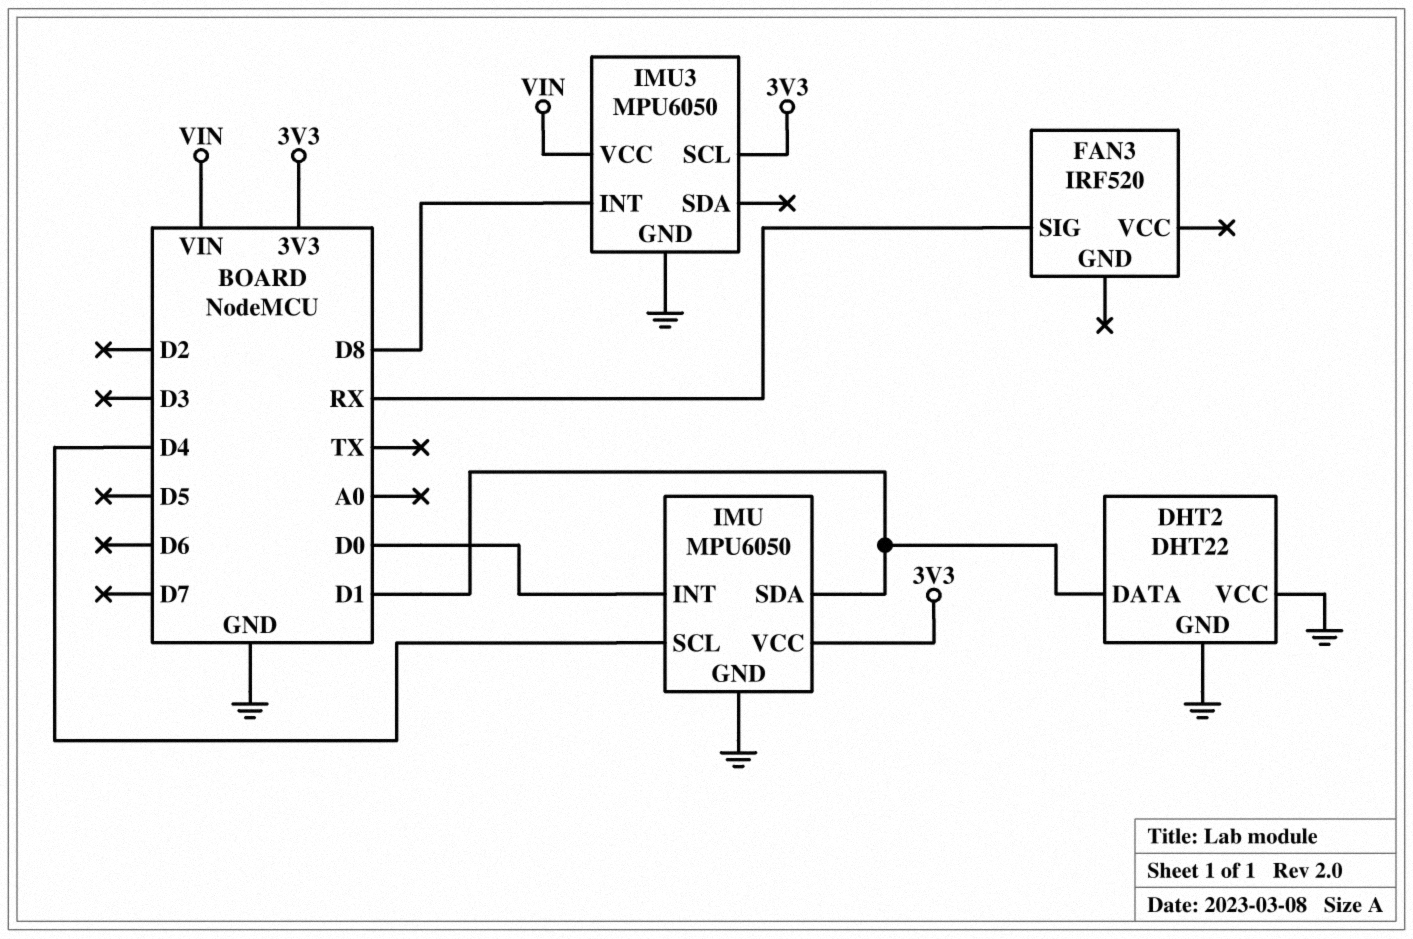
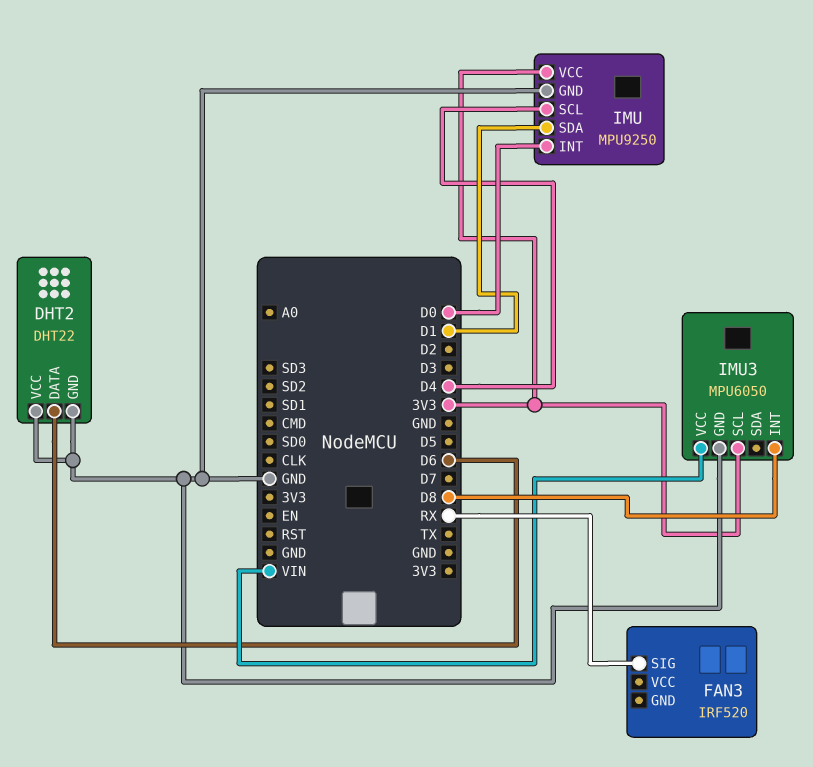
DHT2 pin DATA: D1 -> D6
IMU: MPU6050 -> MPU9250

